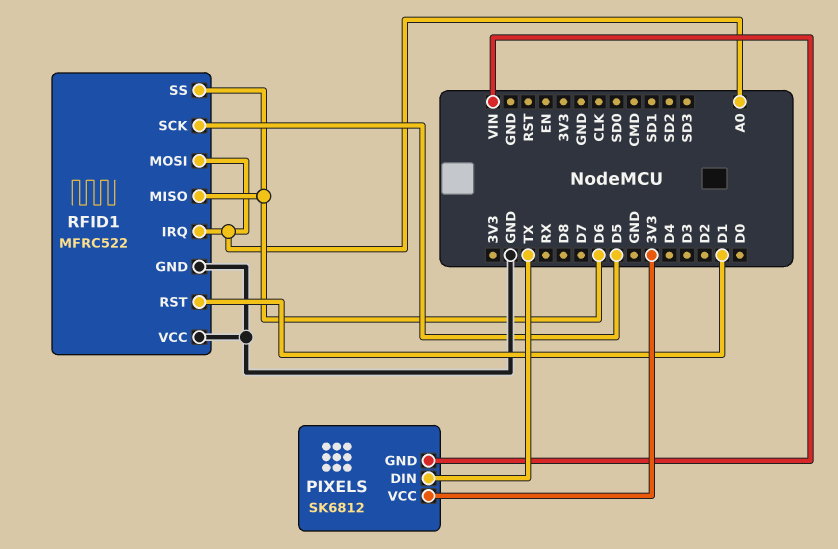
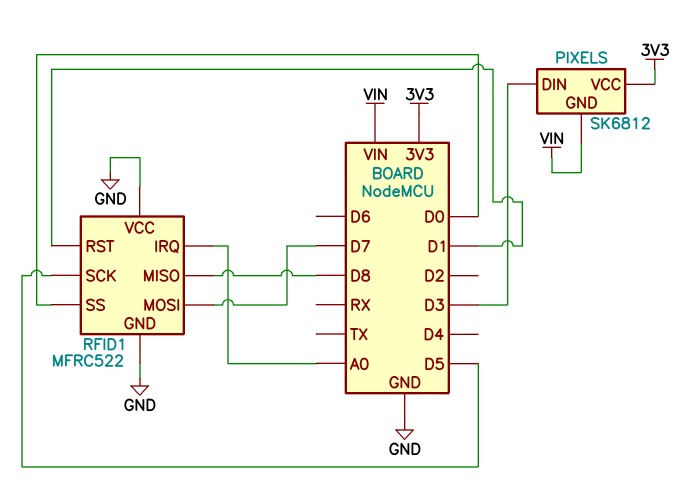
PIXELS pin DIN: TX -> D3
RFID1 pin MISO: D6 -> D8
RFID1 pin MOSI: A0 -> D7
RFID1 pin SS: D6 -> D0

